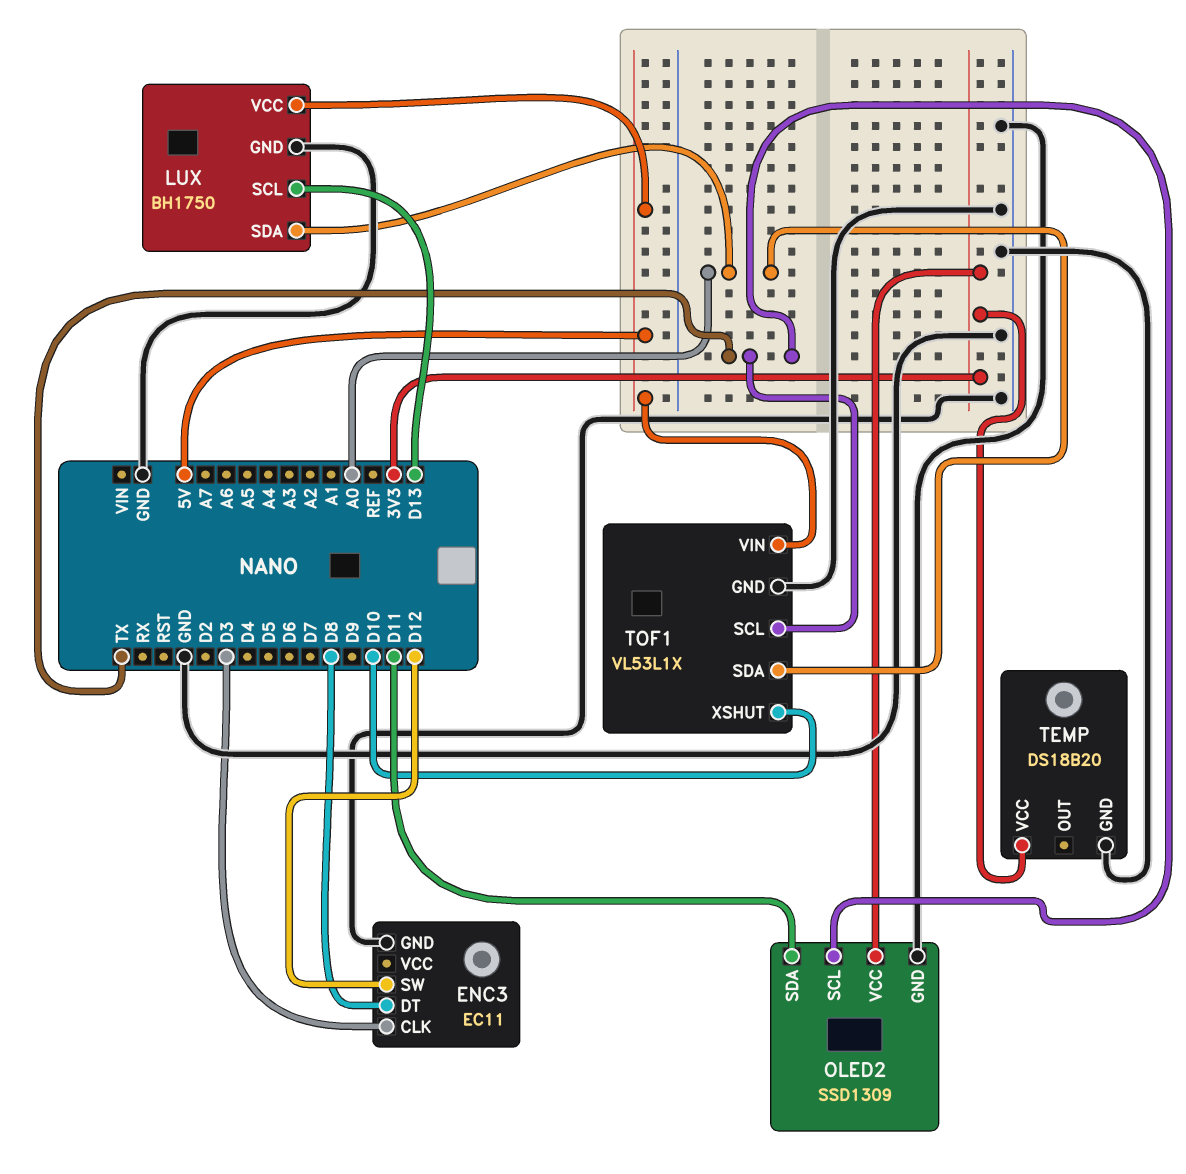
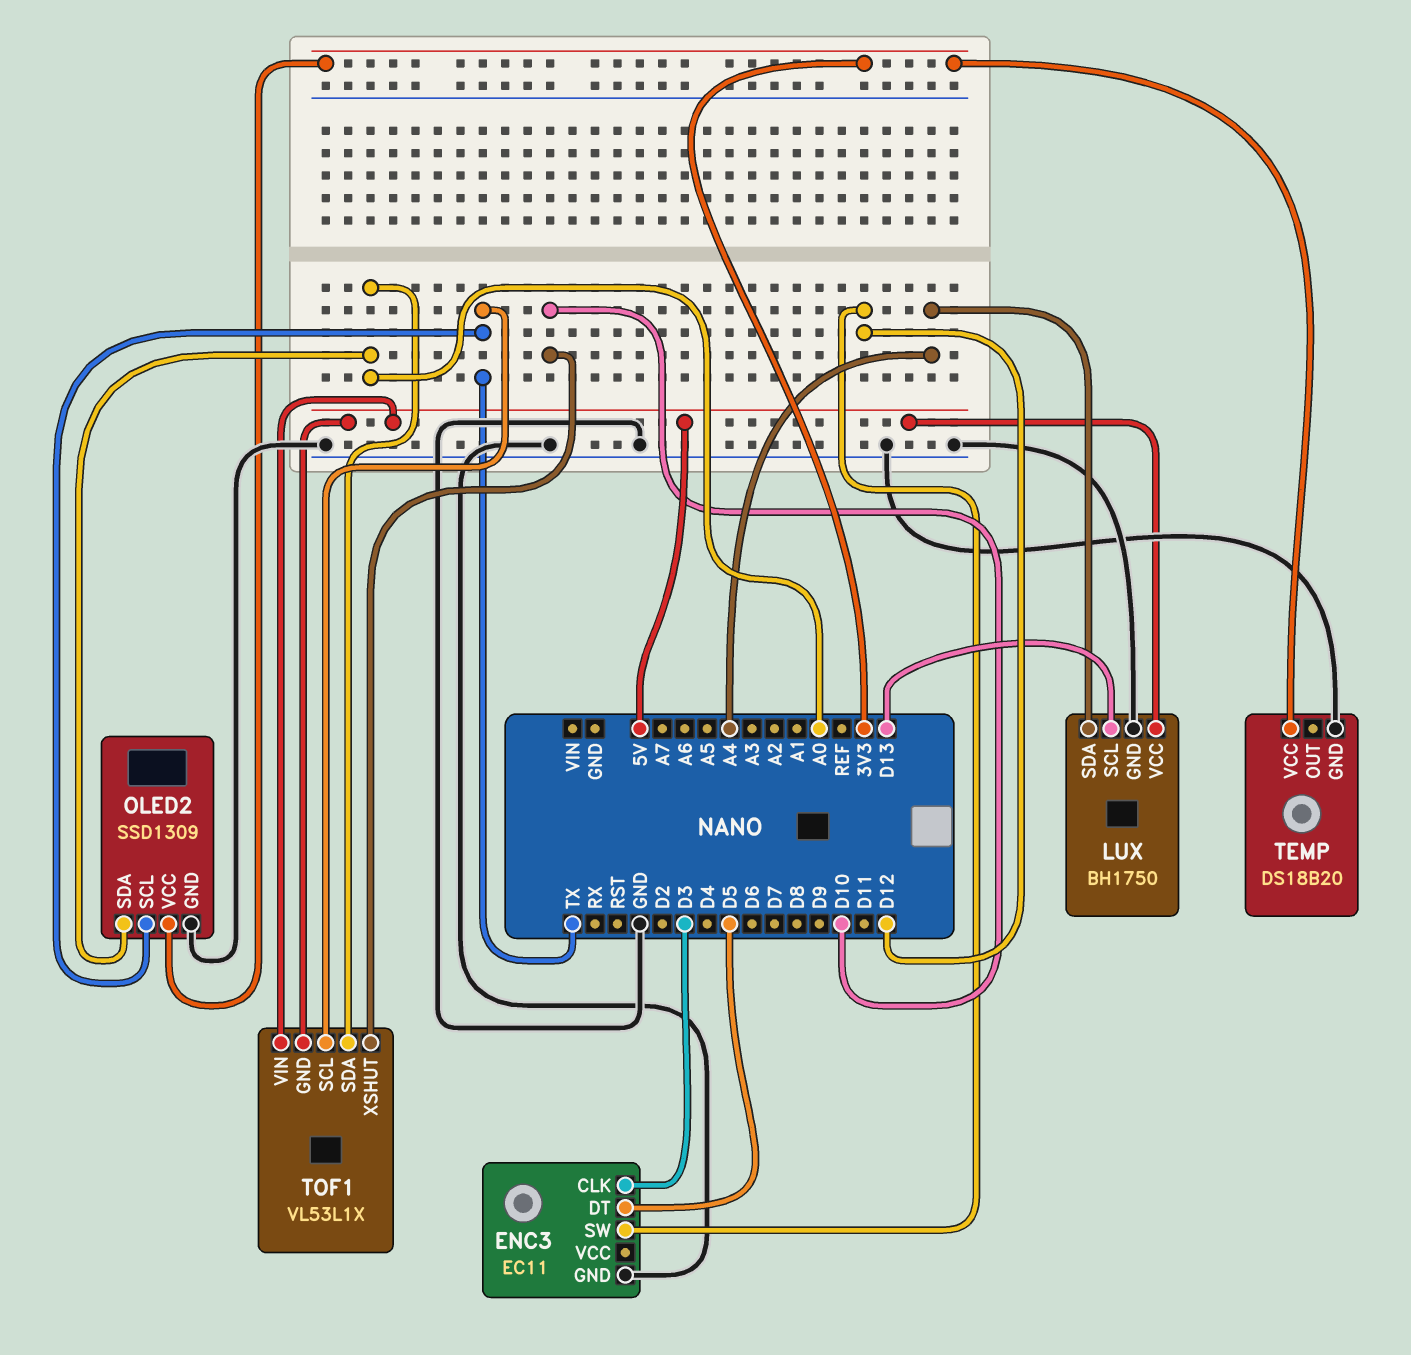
ENC3 pin DT: D8 -> D5
LUX pin SDA: A0 -> A4
OLED2 pin SDA: D11 -> A0
TOF1 pin GND: GND -> 5V

